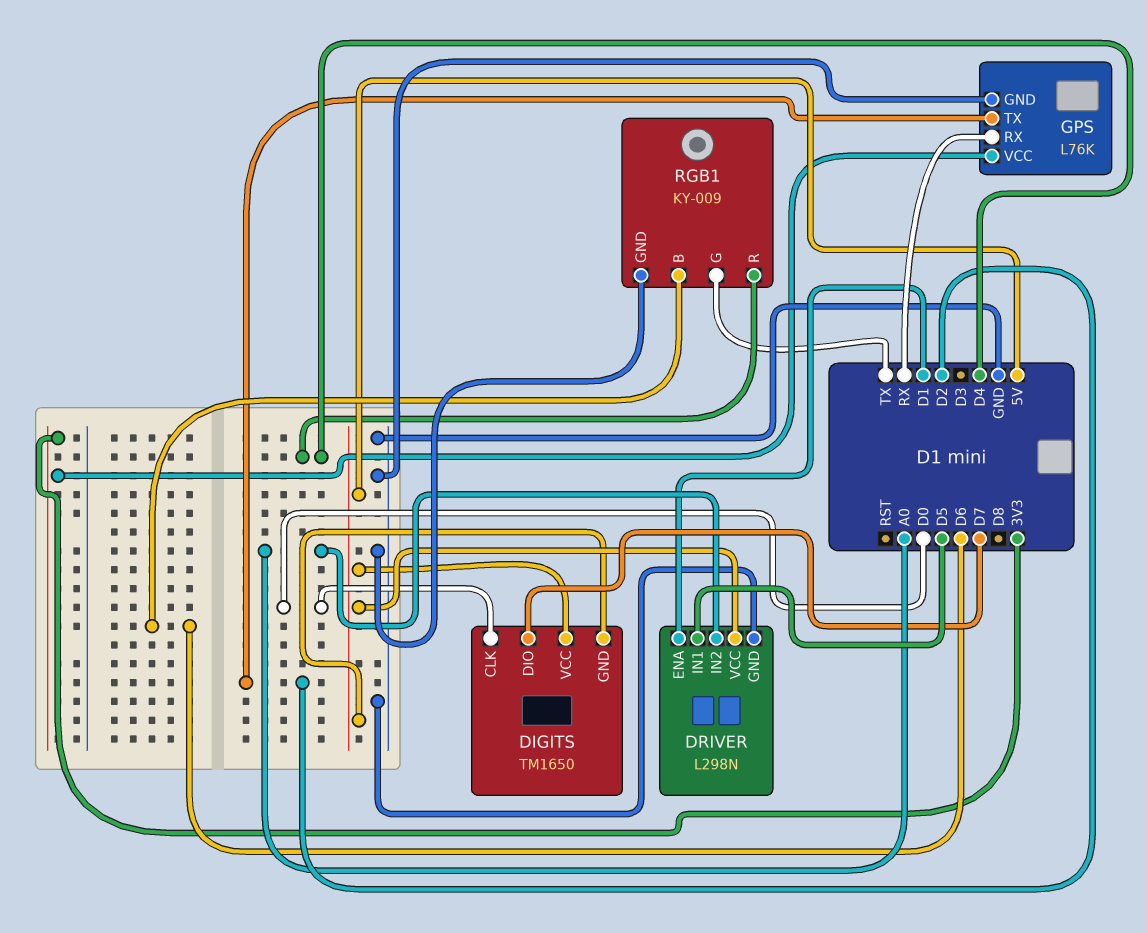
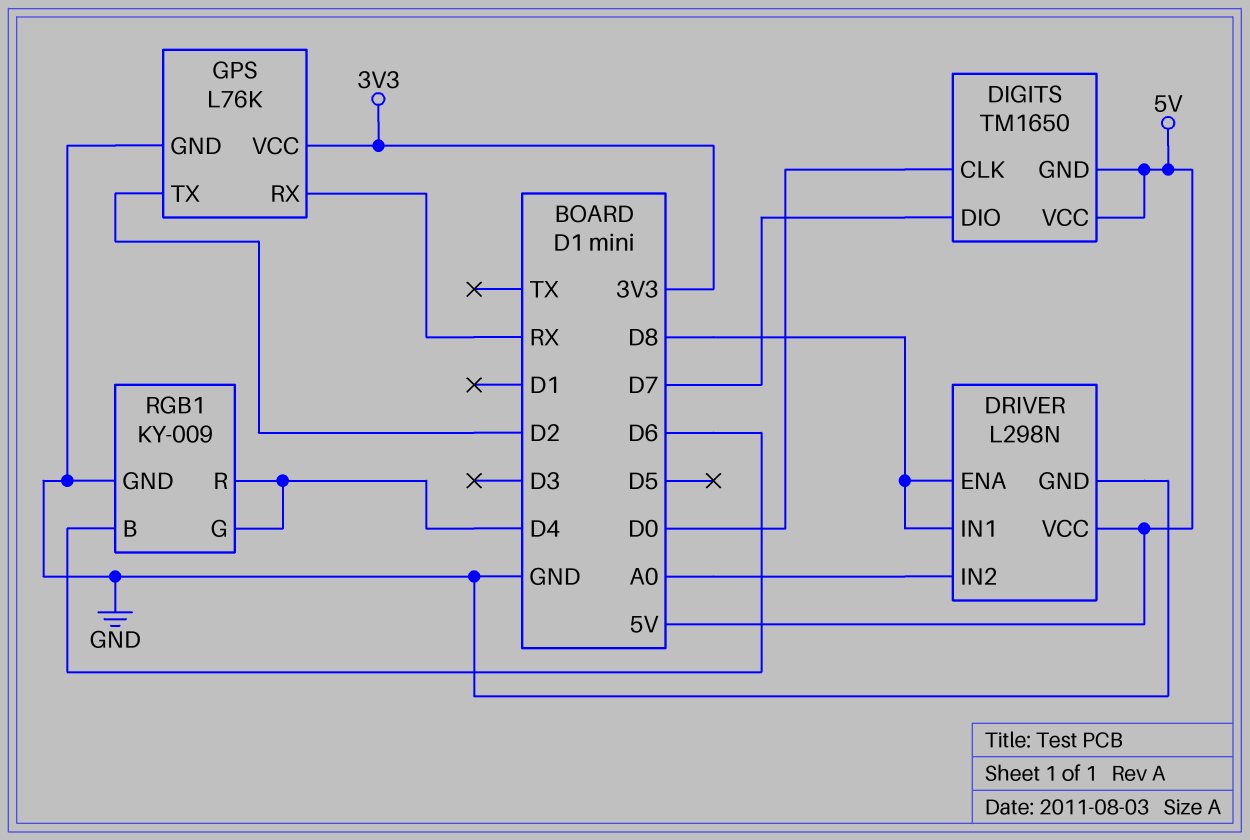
DRIVER pin ENA: D1 -> D8
DRIVER pin IN1: D5 -> D8
RGB1 pin G: TX -> D4

